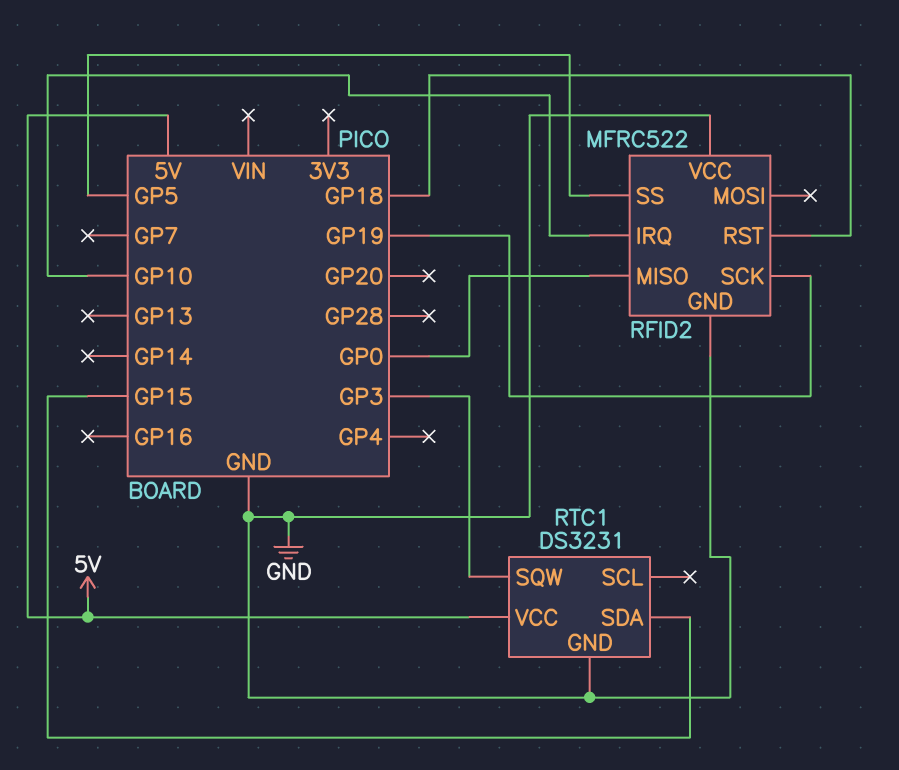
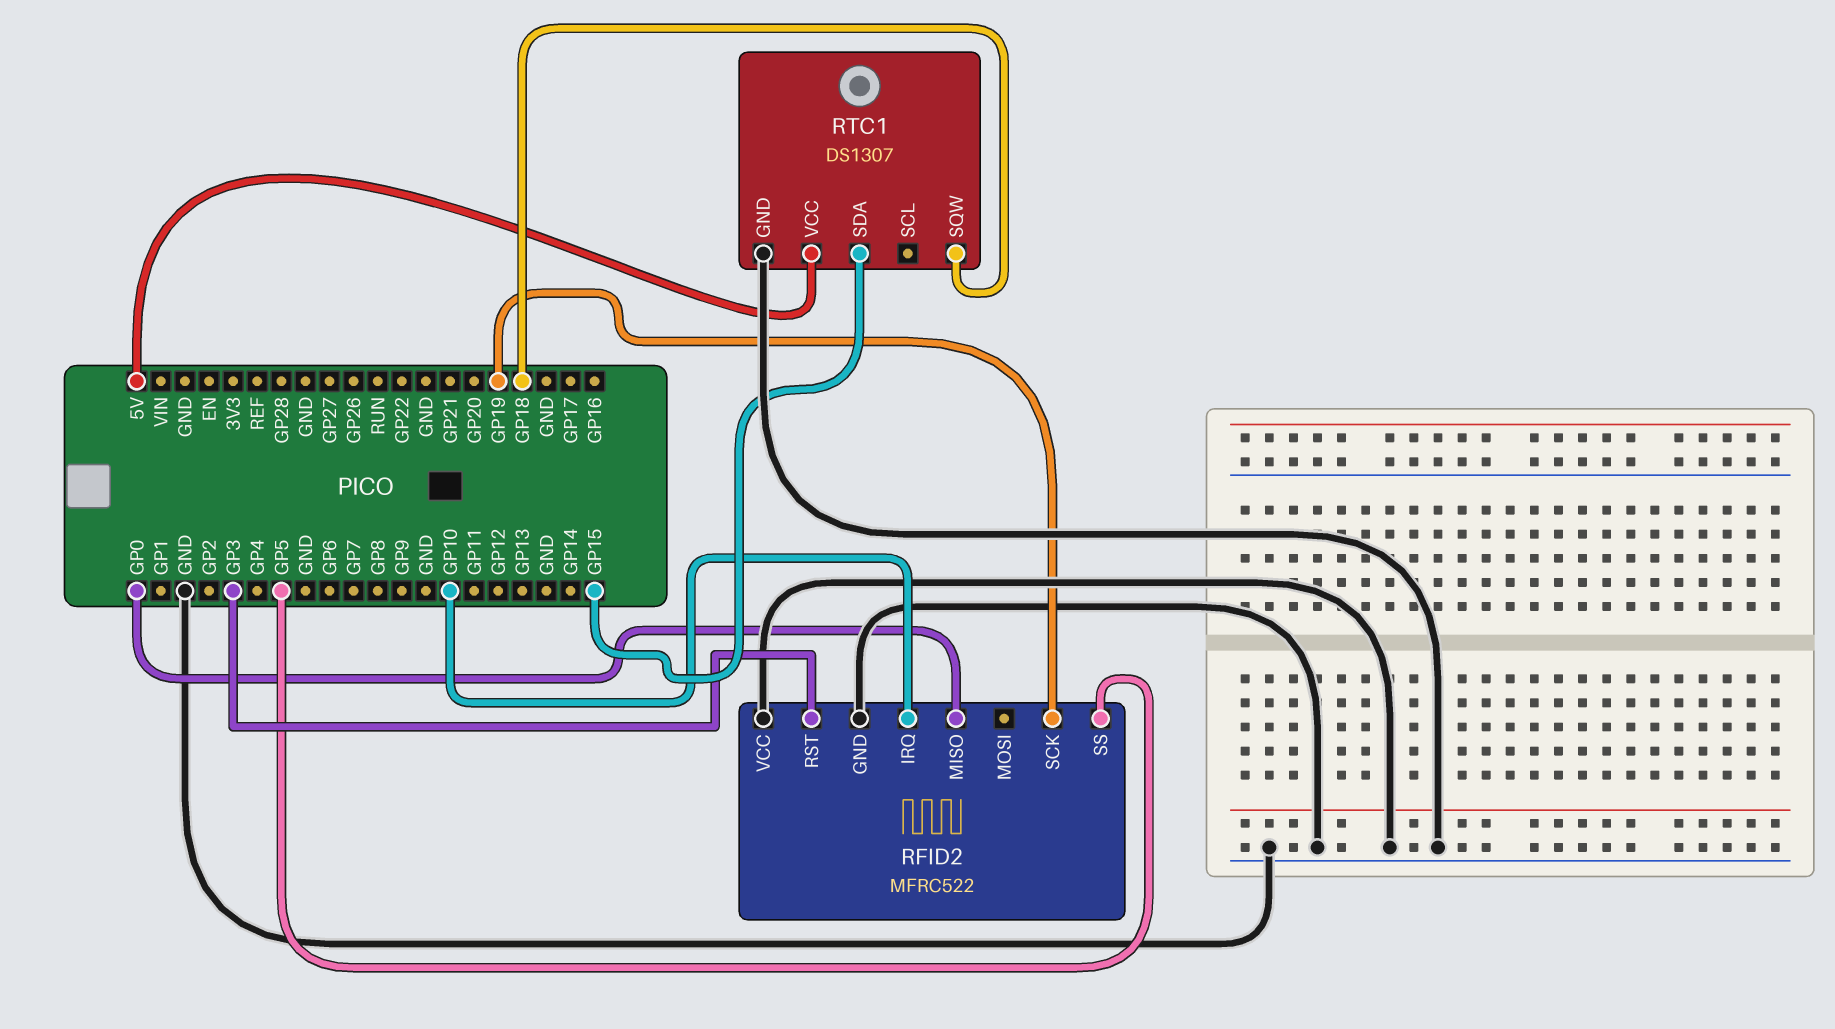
RFID2 pin RST: GP18 -> GP3
RTC1: DS3231 -> DS1307
RTC1 pin SQW: GP3 -> GP18

